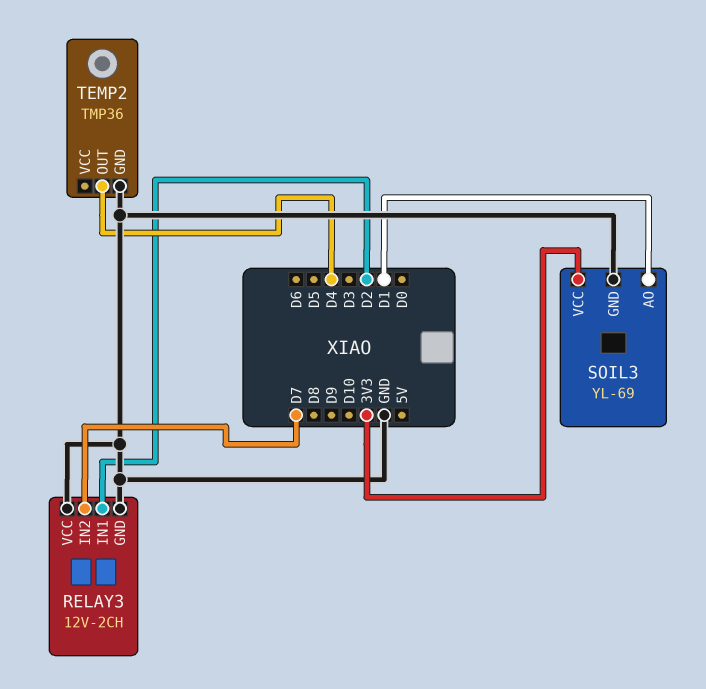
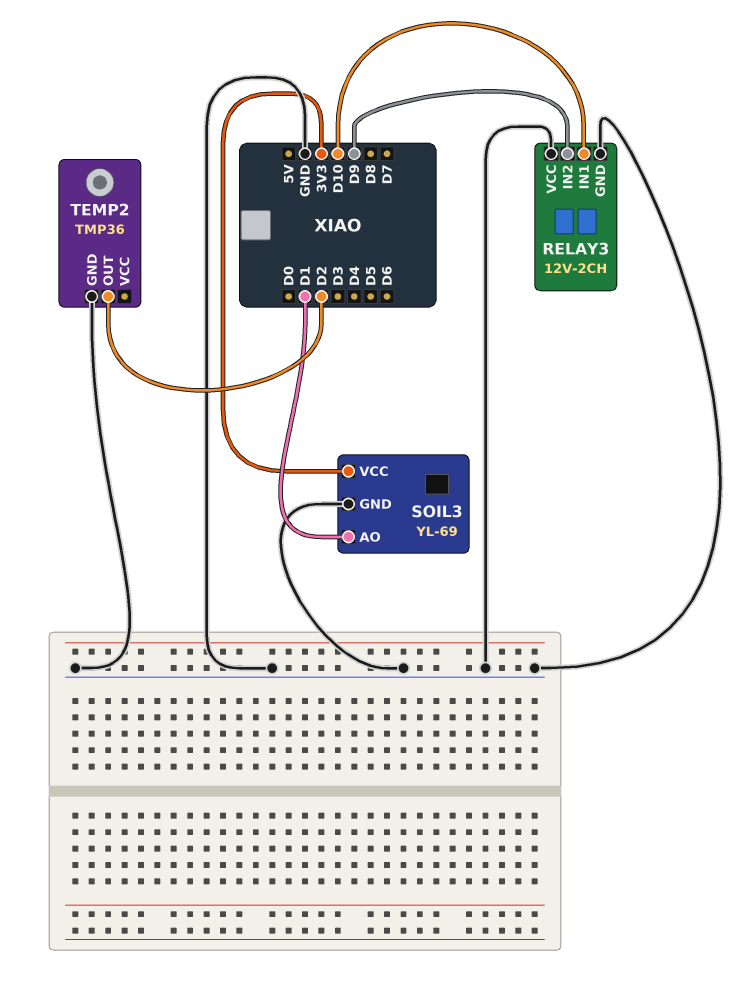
RELAY3 pin IN1: D2 -> D10
RELAY3 pin IN2: D7 -> D9
TEMP2 pin OUT: D4 -> D2

